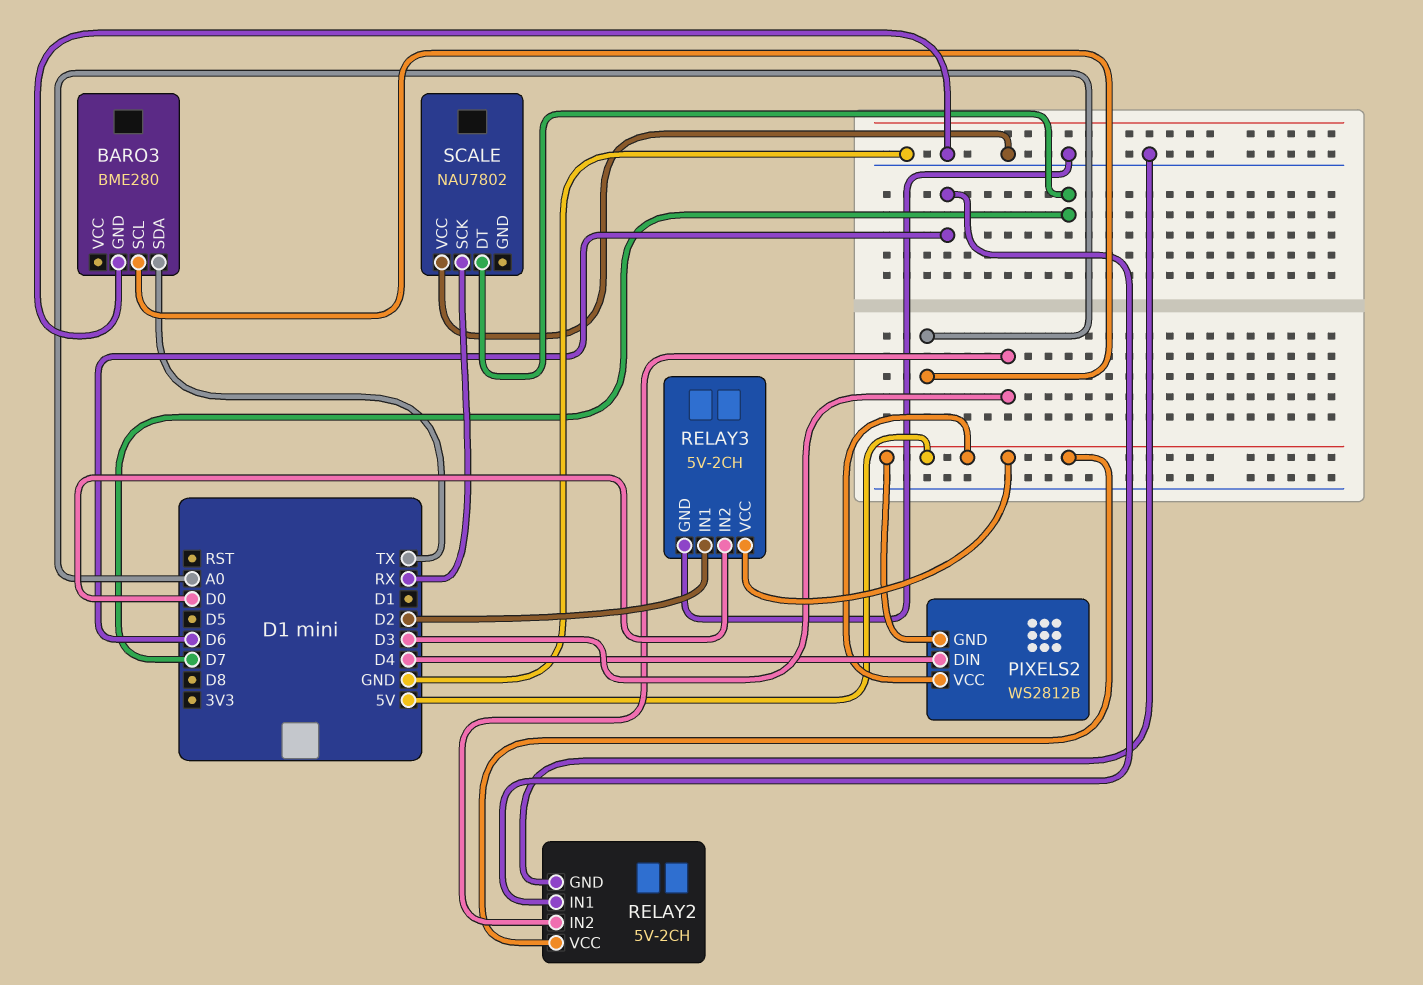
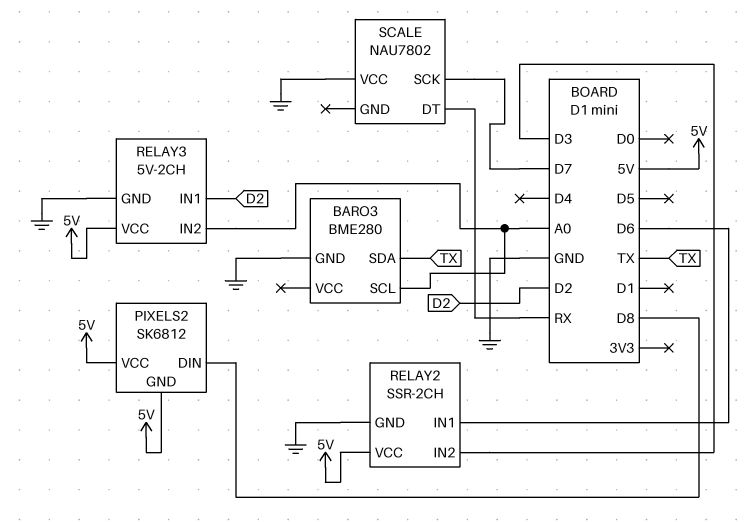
PIXELS2: WS2812B -> SK6812
PIXELS2 pin DIN: D4 -> D8
RELAY2: 5V-2CH -> SSR-2CH
RELAY3 pin IN2: D0 -> A0
SCALE pin DT: D7 -> RX
SCALE pin SCK: RX -> D7

